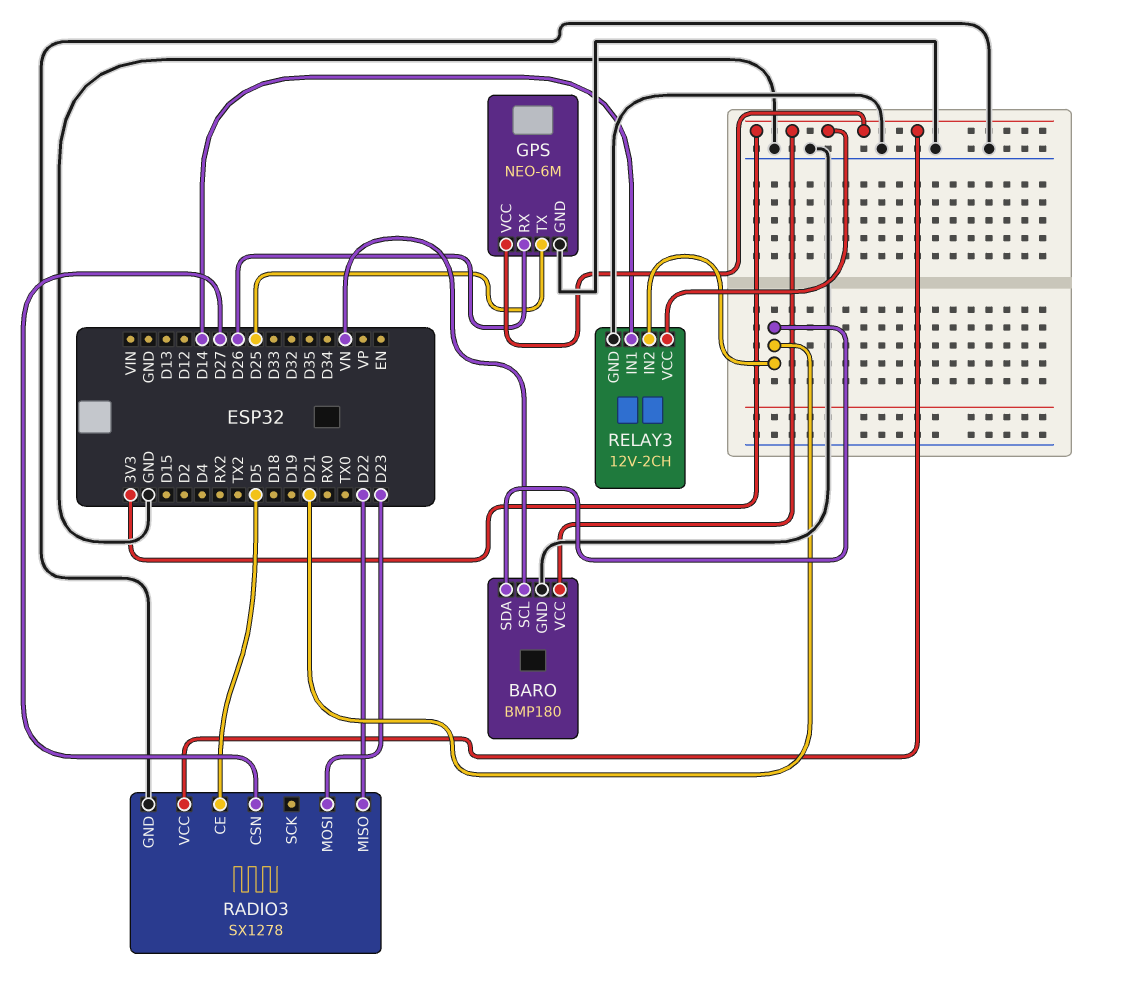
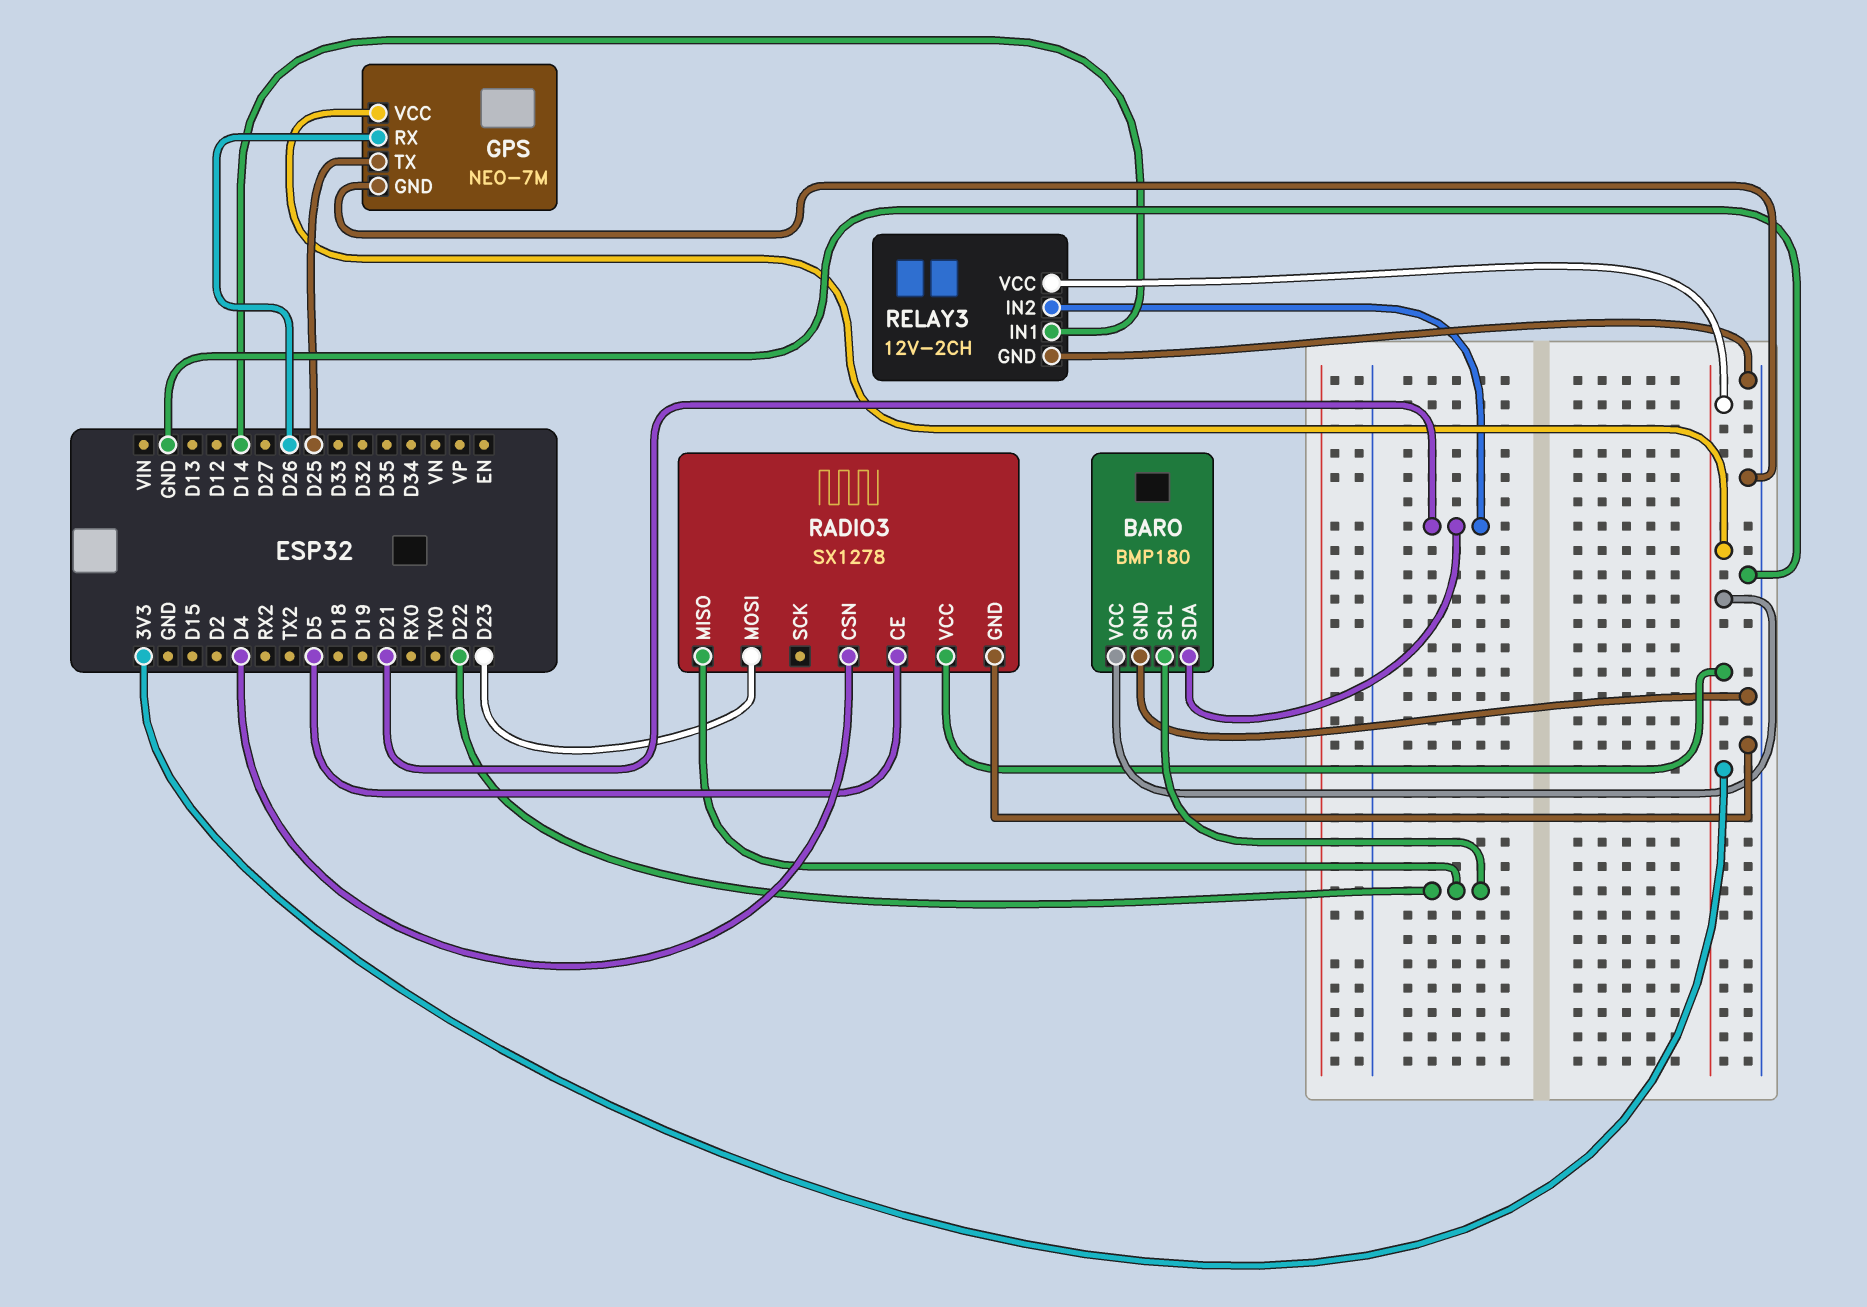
BARO pin SCL: VN -> D22
GPS: NEO-6M -> NEO-7M
RADIO3 pin CSN: D27 -> D4

